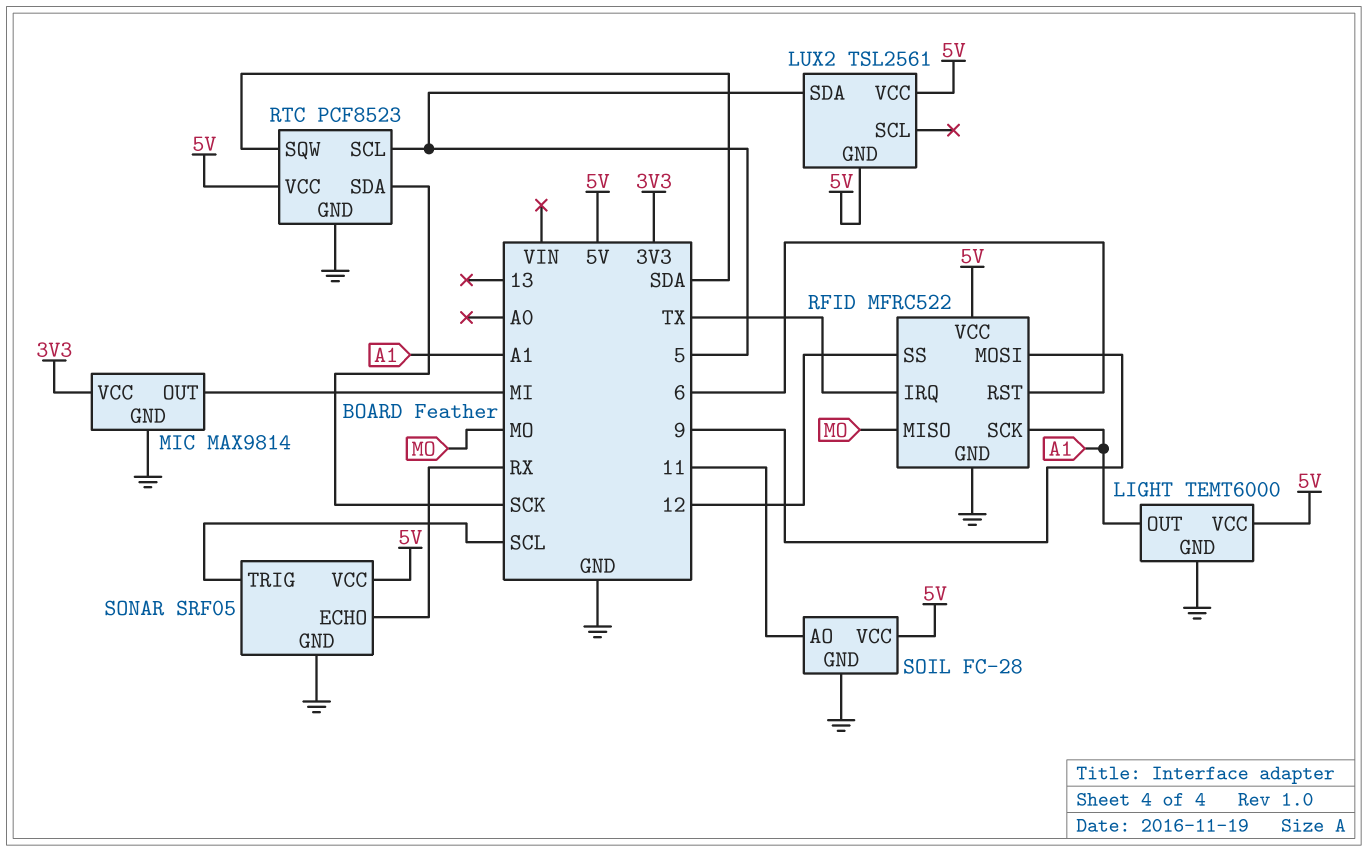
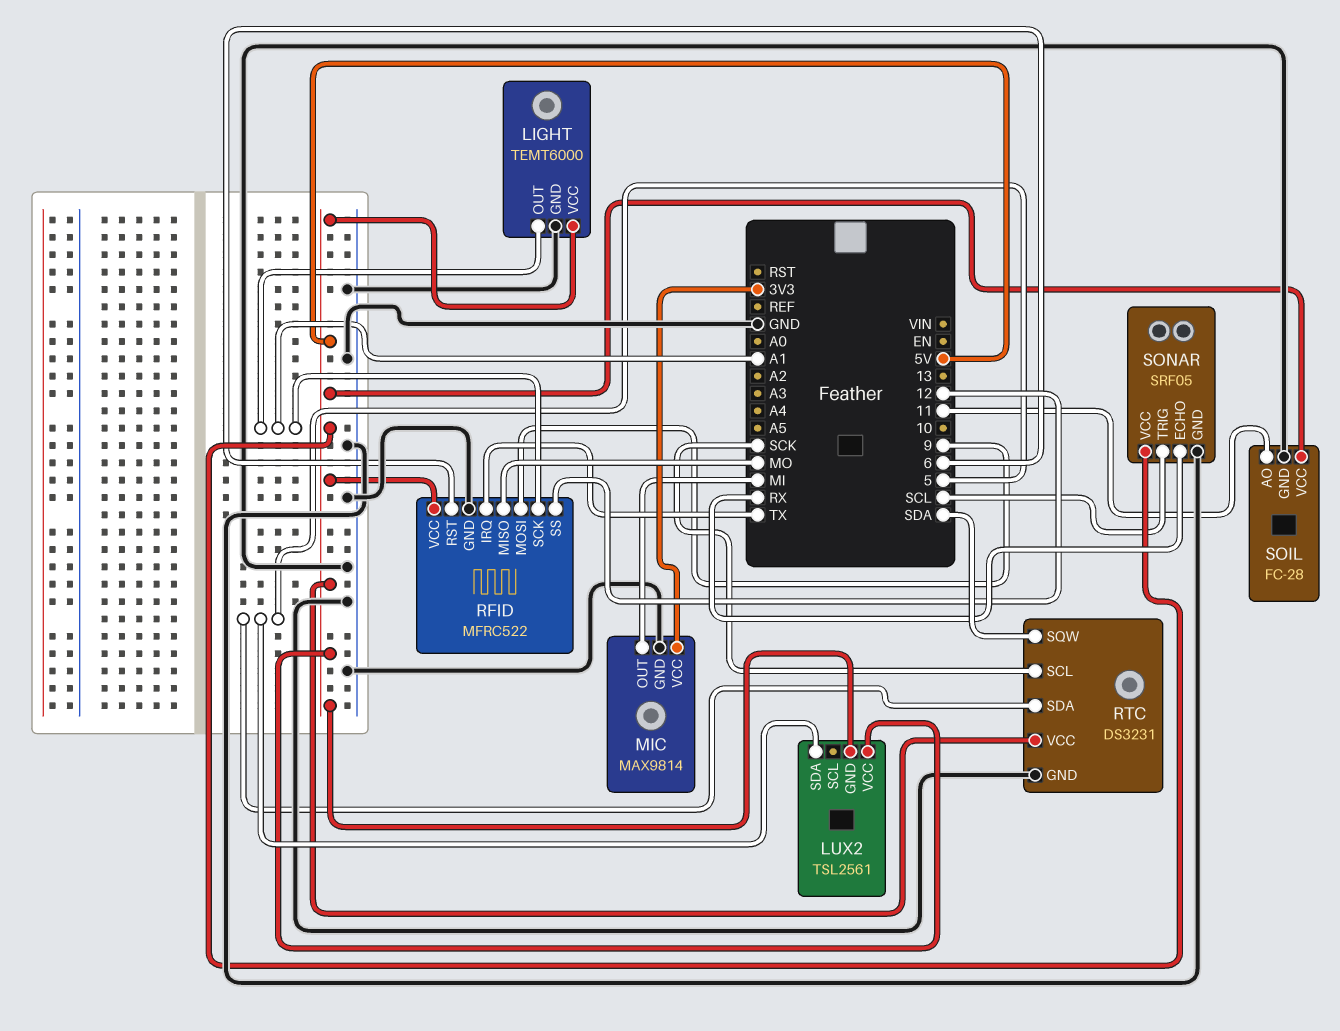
RTC: PCF8523 -> DS3231
RTC pin SCL: 5 -> SCK
RTC pin SDA: SCK -> 5

